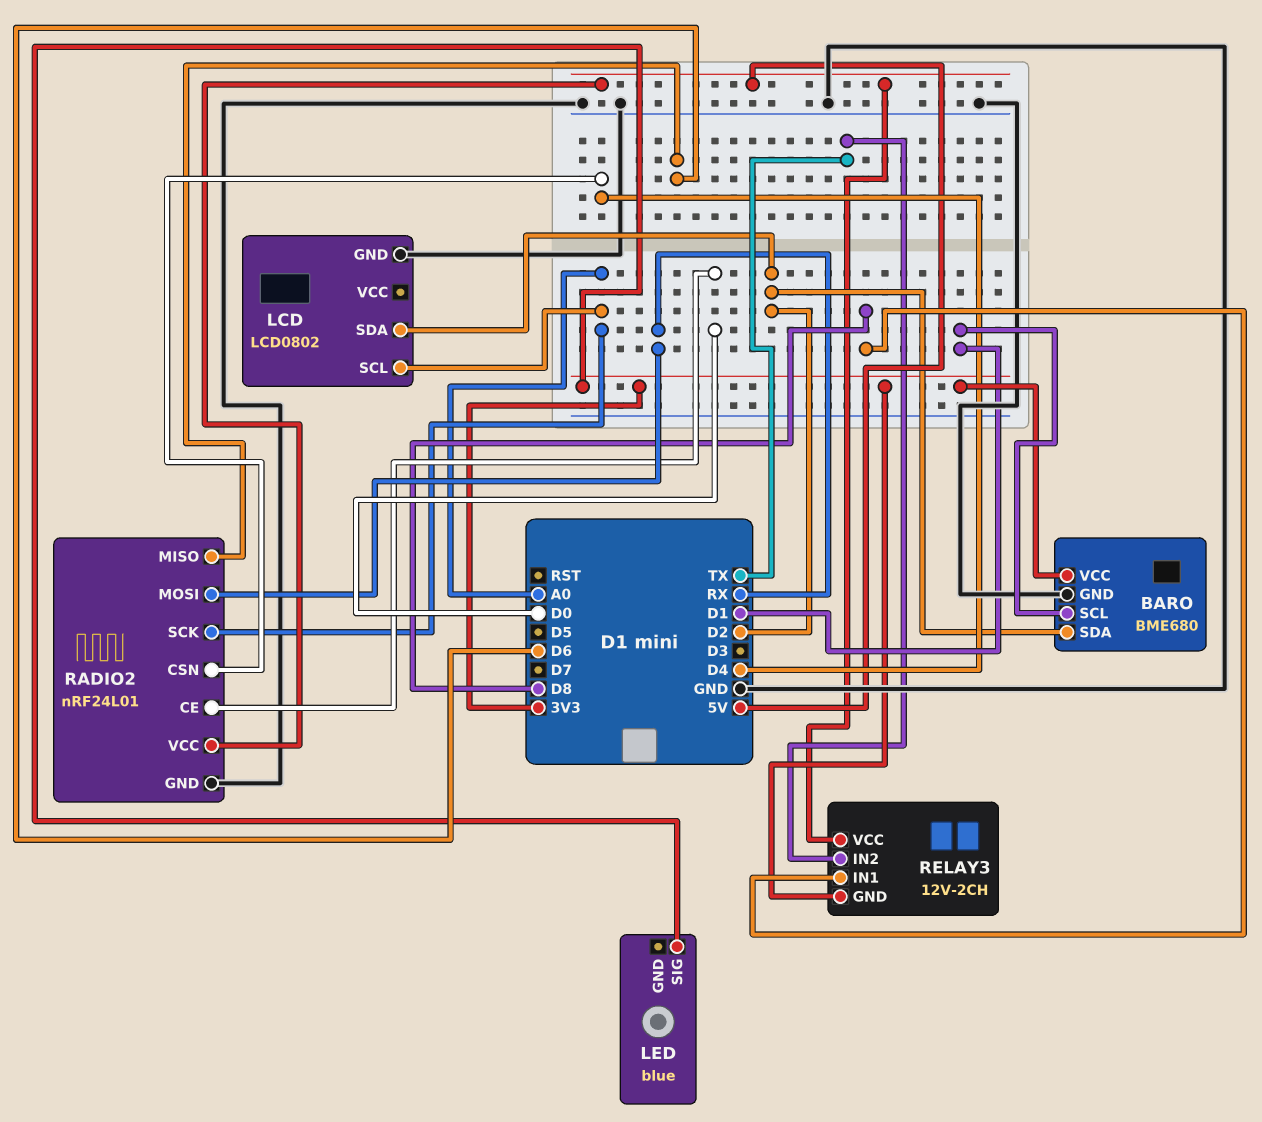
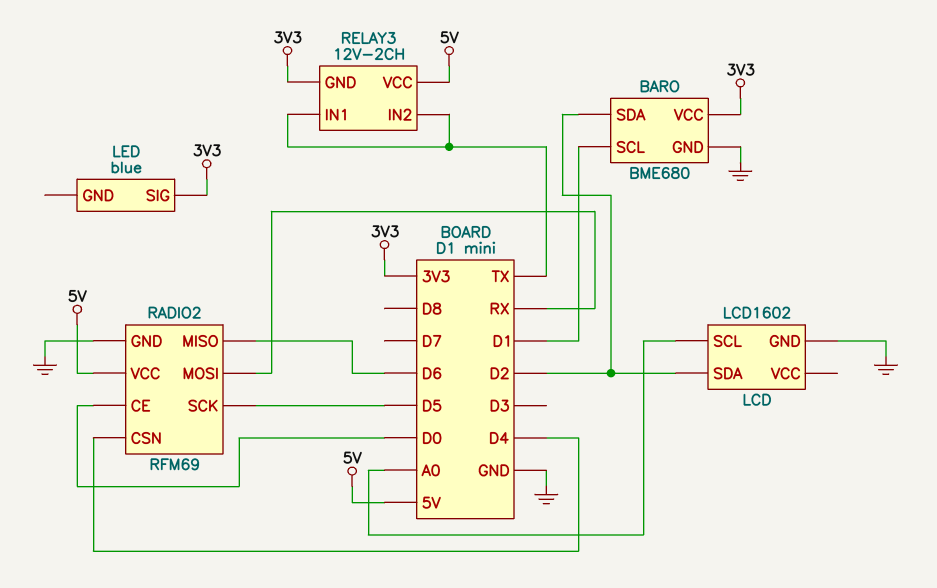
LCD: LCD0802 -> LCD1602
RADIO2: nRF24L01 -> RFM69
RADIO2 pin SCK: A0 -> D5
RELAY3 pin IN1: D8 -> TX

